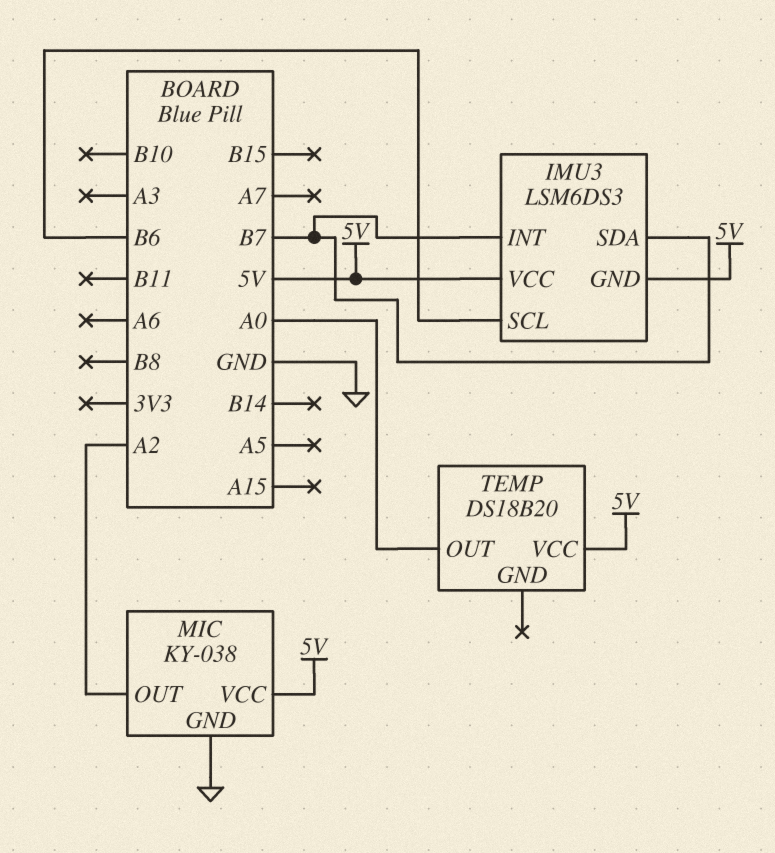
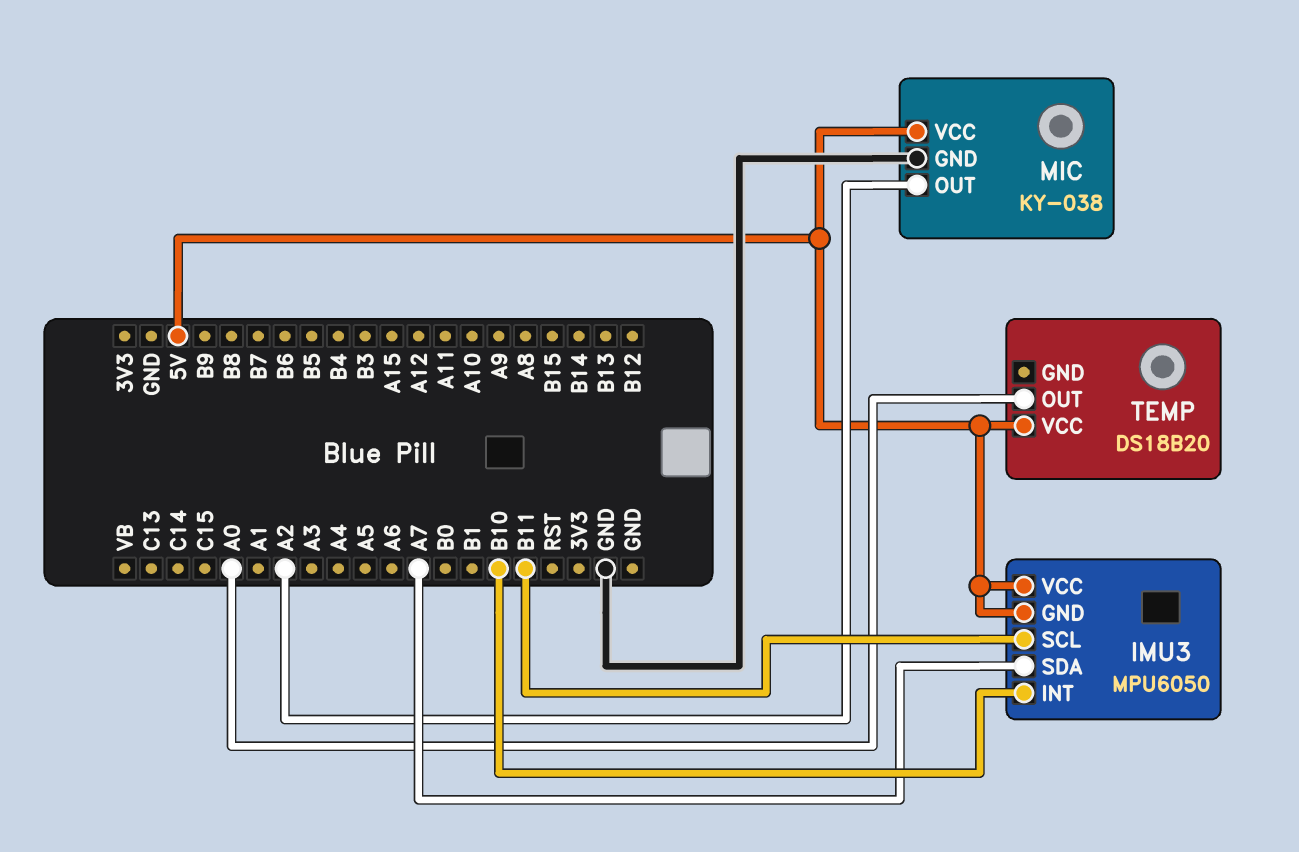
IMU3: LSM6DS3 -> MPU6050
IMU3 pin INT: B7 -> B10
IMU3 pin SCL: B6 -> B11
IMU3 pin SDA: B7 -> A7

